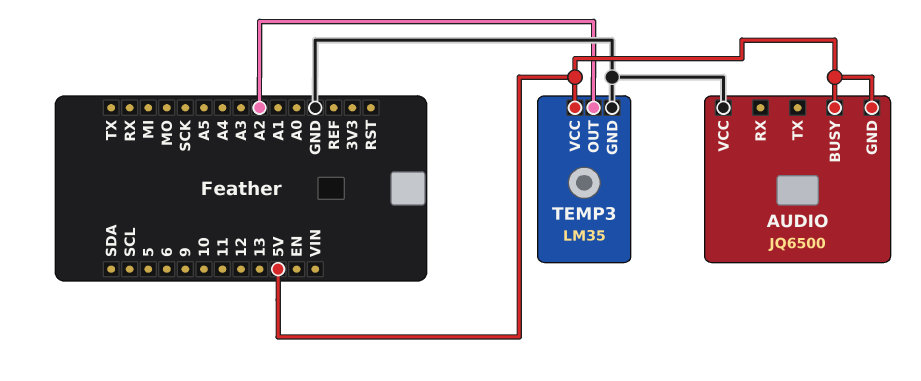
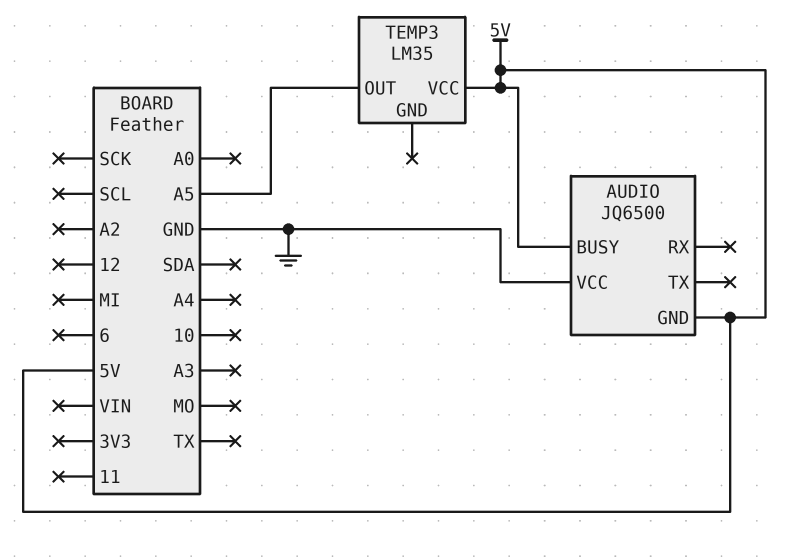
TEMP3 pin GND: GND -> none
TEMP3 pin OUT: A2 -> A5

